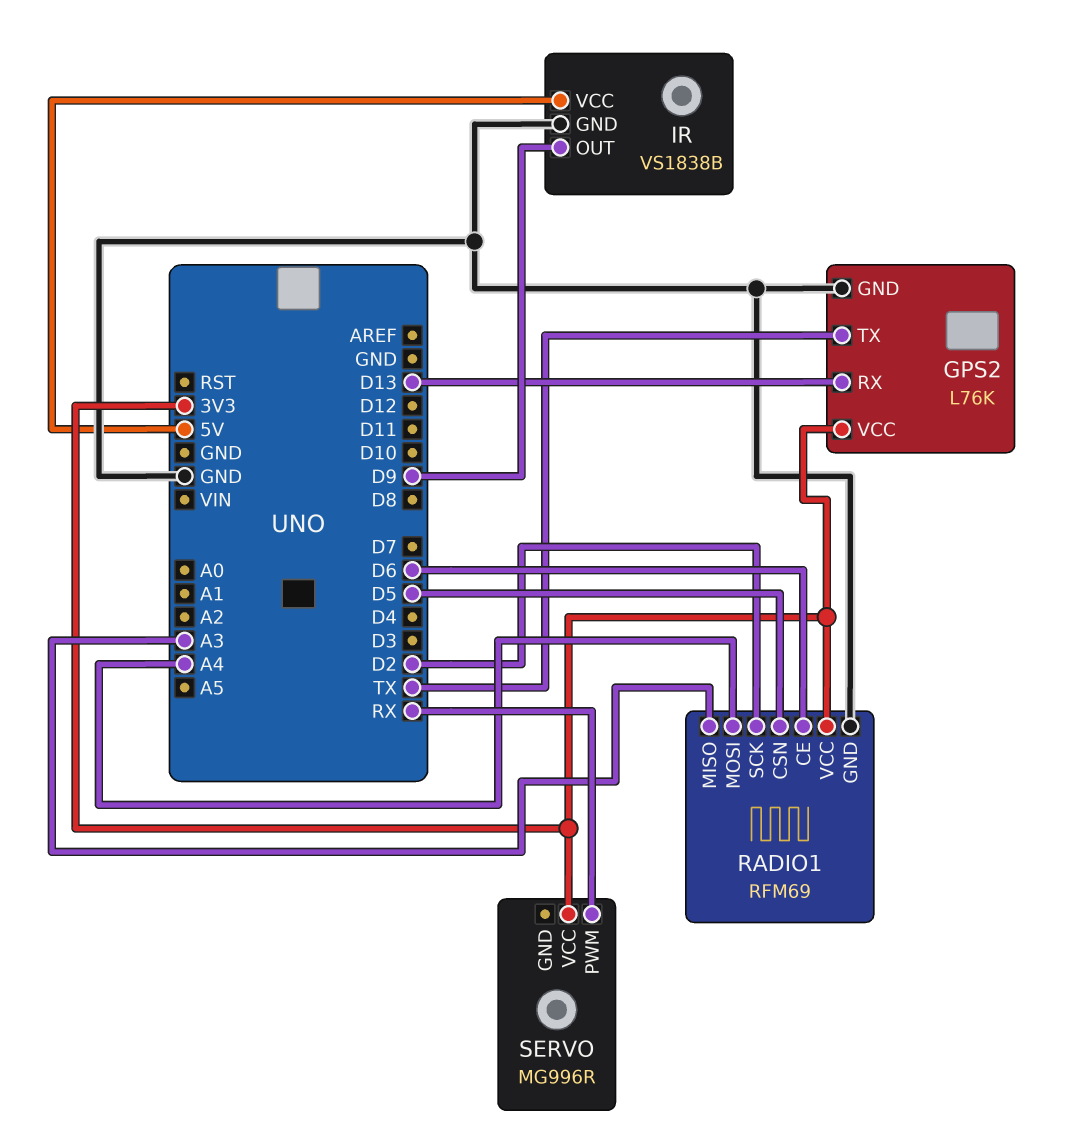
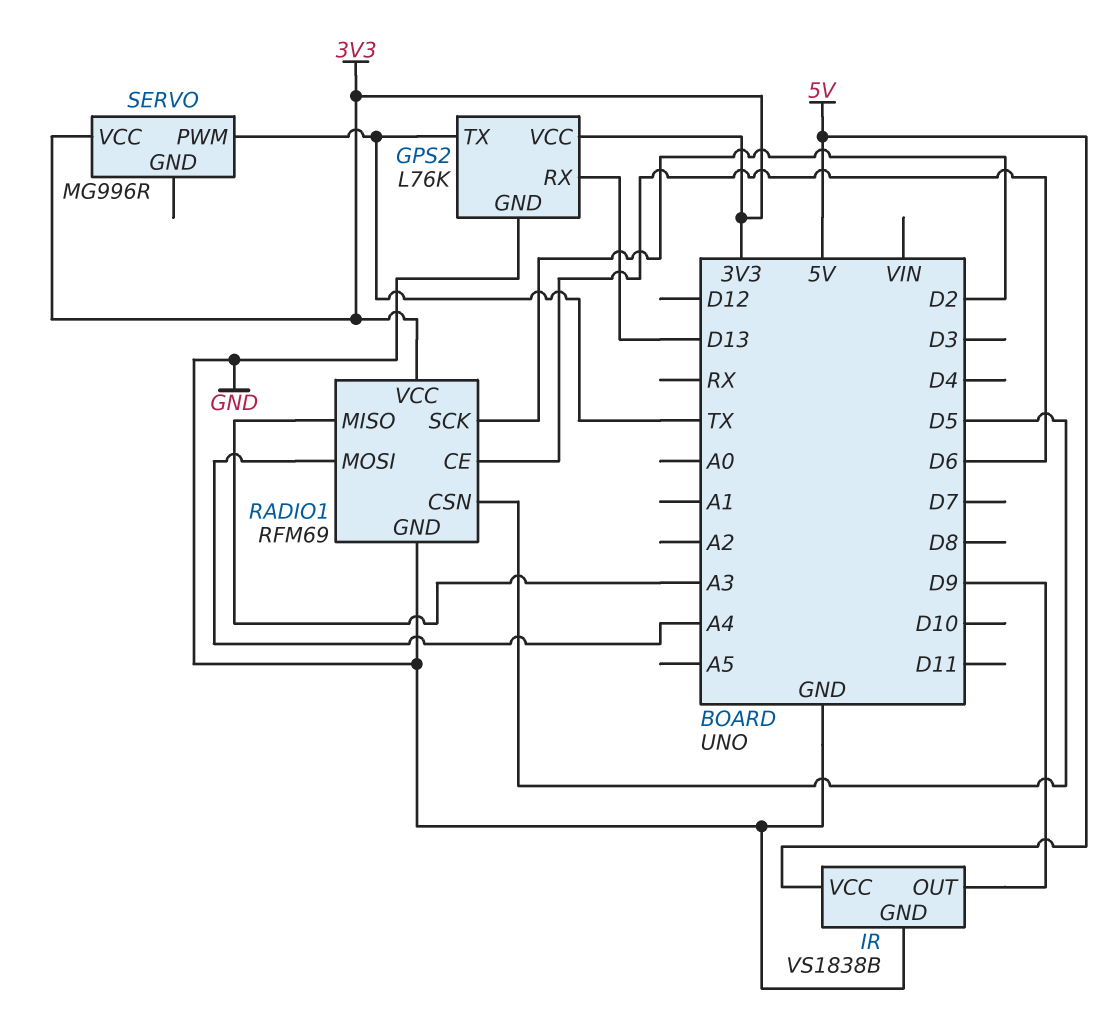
SERVO pin PWM: RX -> TX

